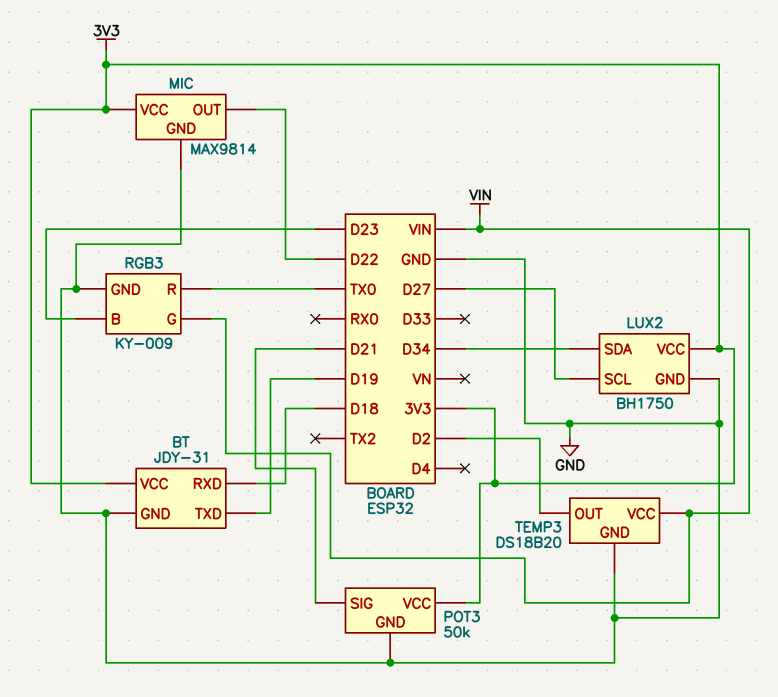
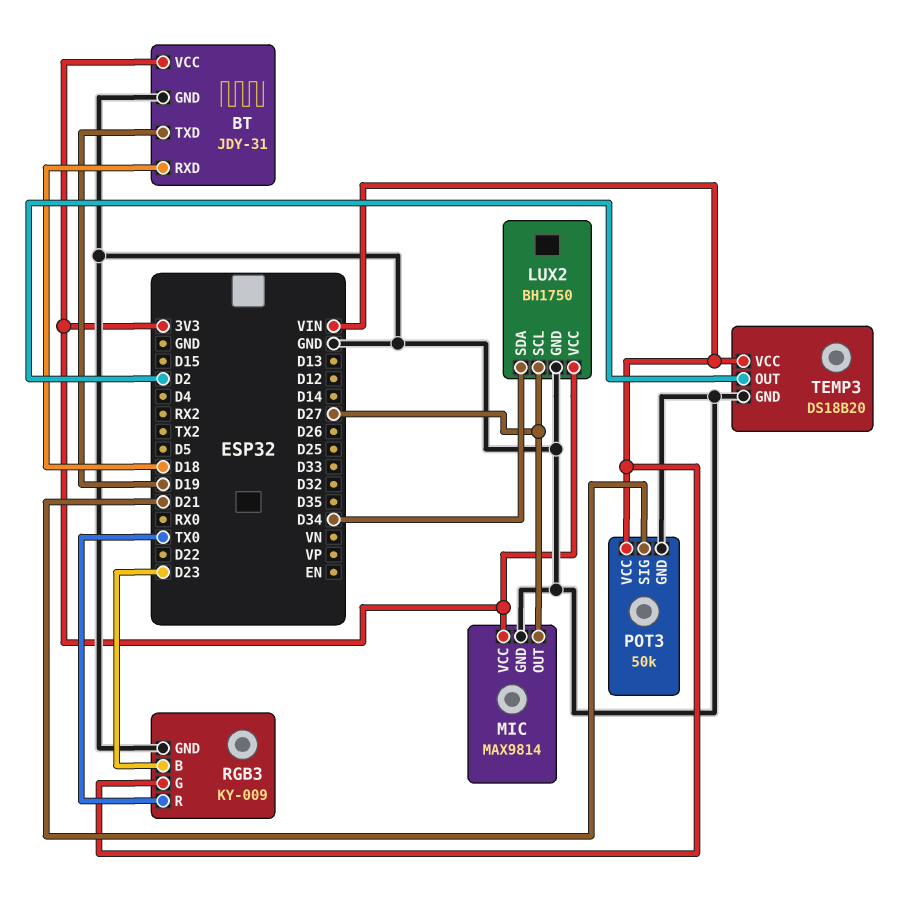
MIC pin OUT: D22 -> D27
POT3 pin VCC: 3V3 -> VIN

